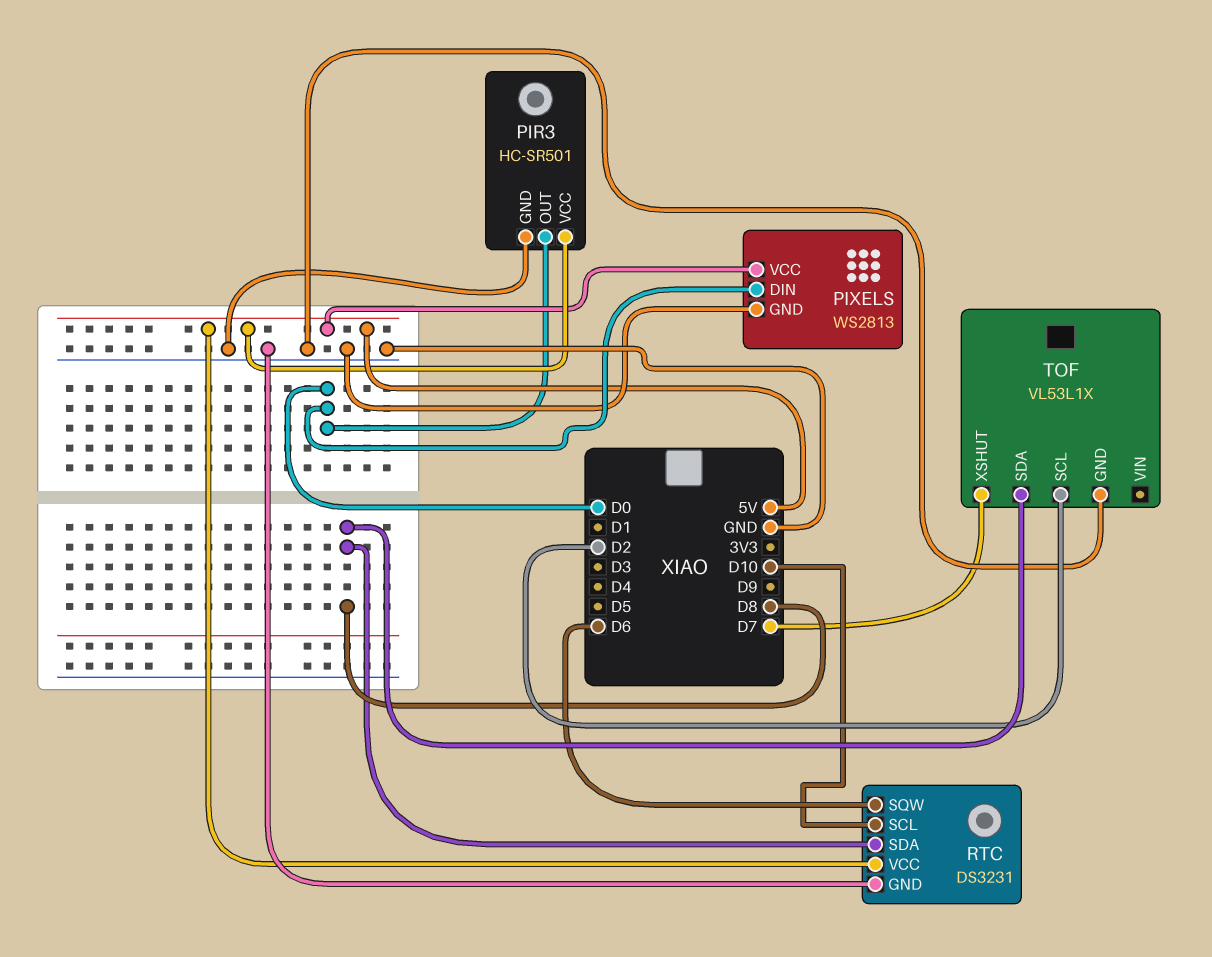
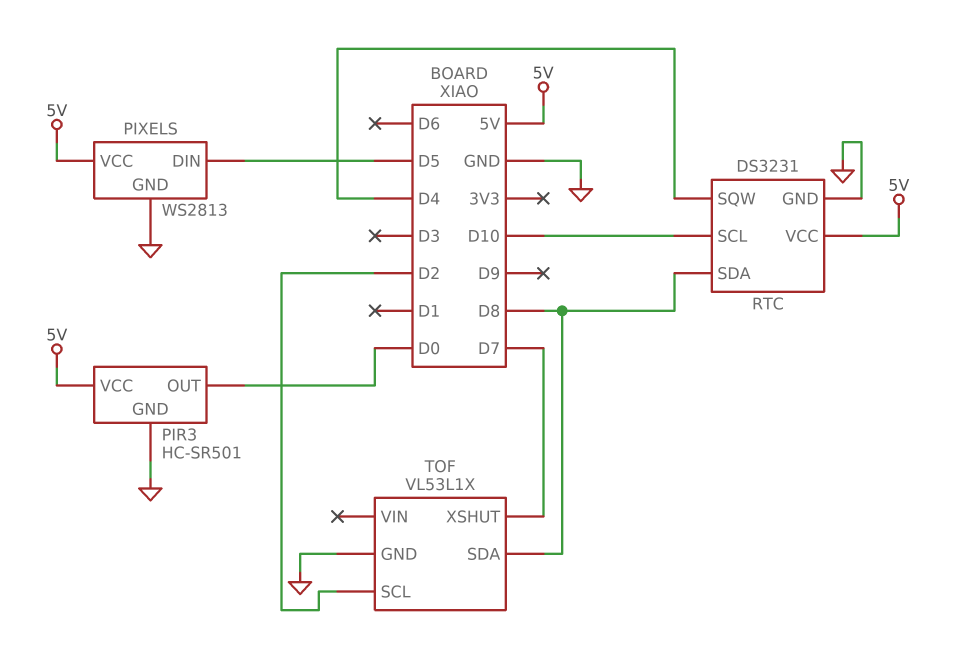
PIXELS pin DIN: D0 -> D5
RTC pin SQW: D6 -> D4

